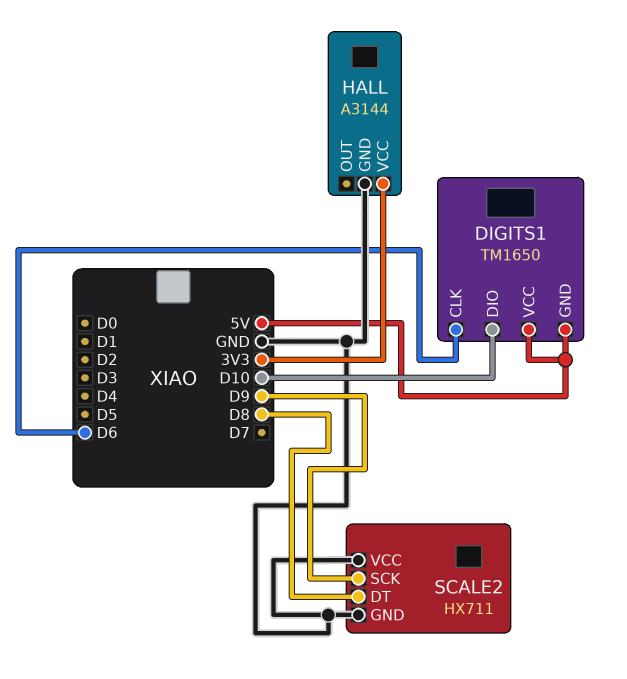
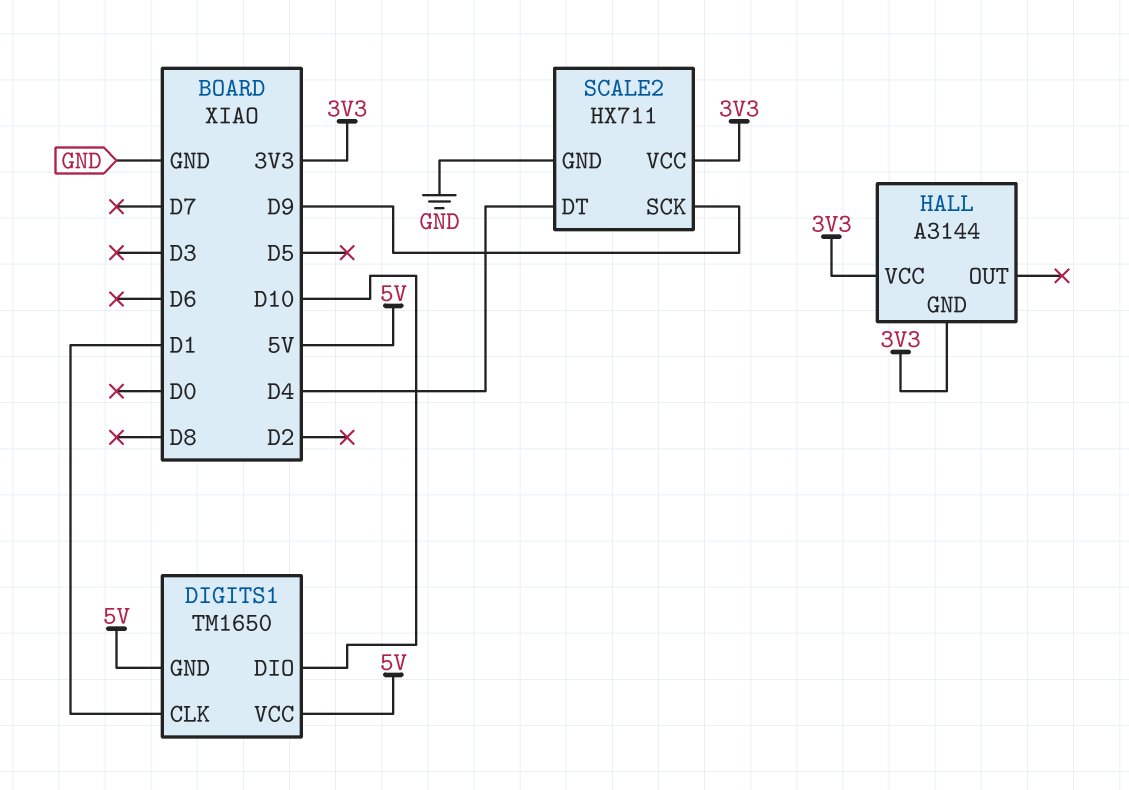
DIGITS1 pin CLK: D6 -> D1
HALL pin GND: GND -> 3V3
SCALE2 pin DT: D8 -> D4
SCALE2 pin VCC: GND -> 3V3

